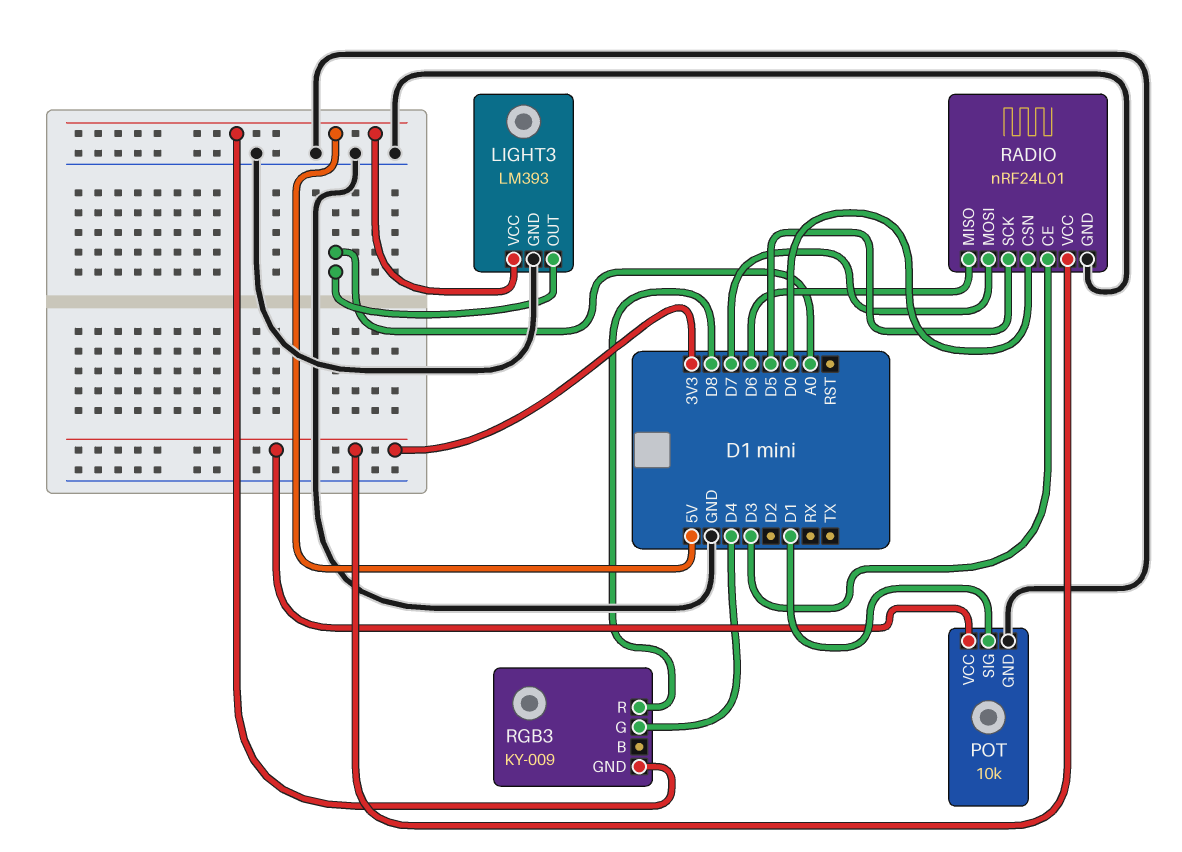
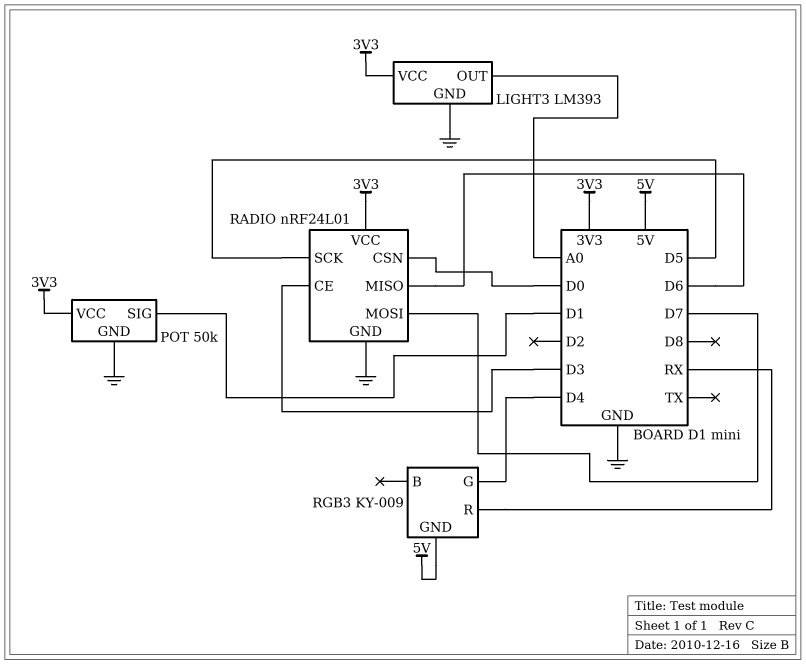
LIGHT3 pin VCC: 5V -> 3V3
POT: 10k -> 50k
RGB3 pin R: D8 -> RX

